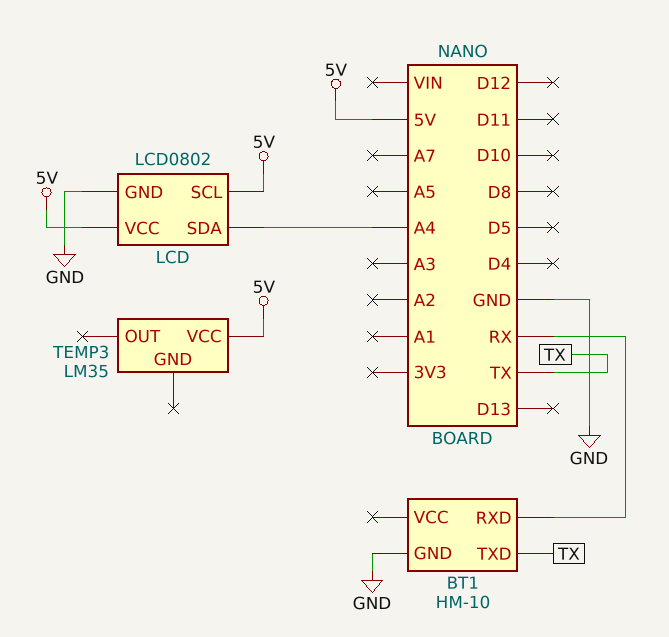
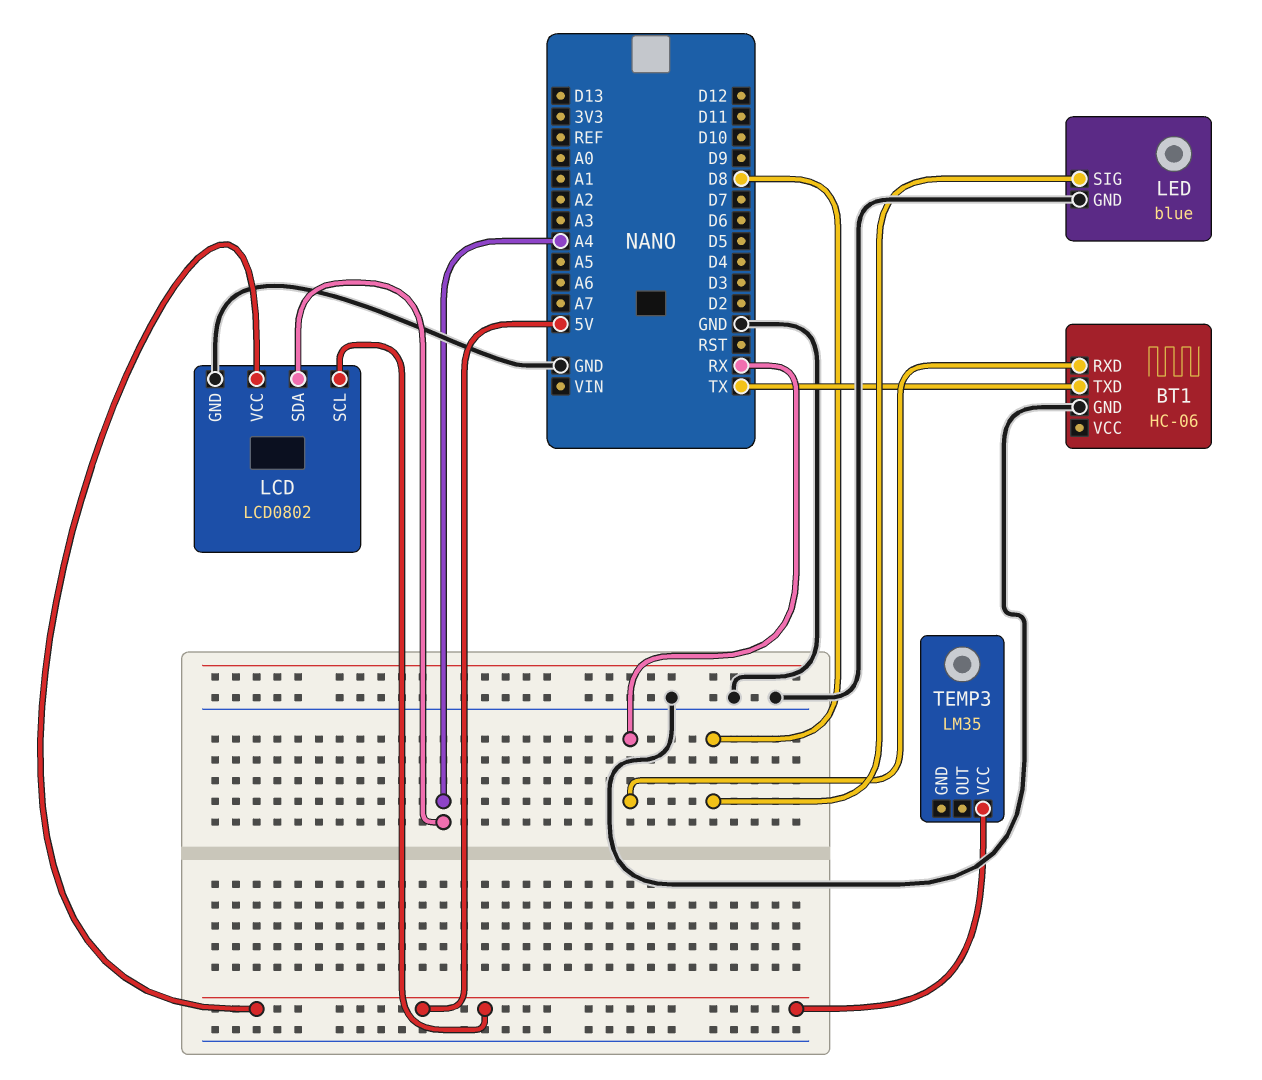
BT1: HM-10 -> HC-06
LED: none -> blue
LED pin GND: none -> GND
LED pin SIG: none -> D8

